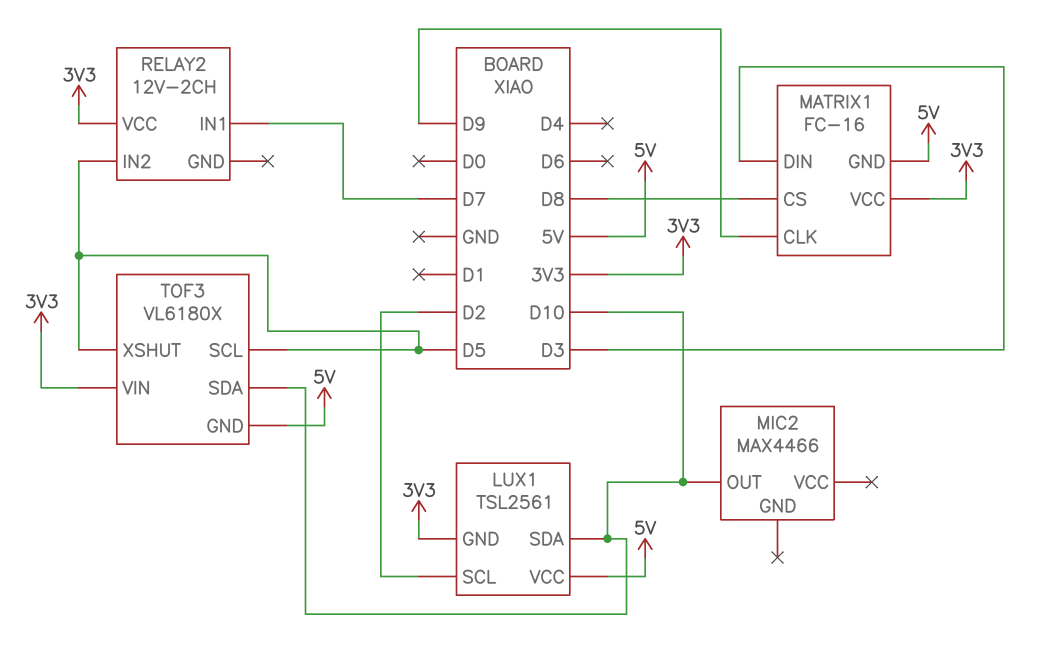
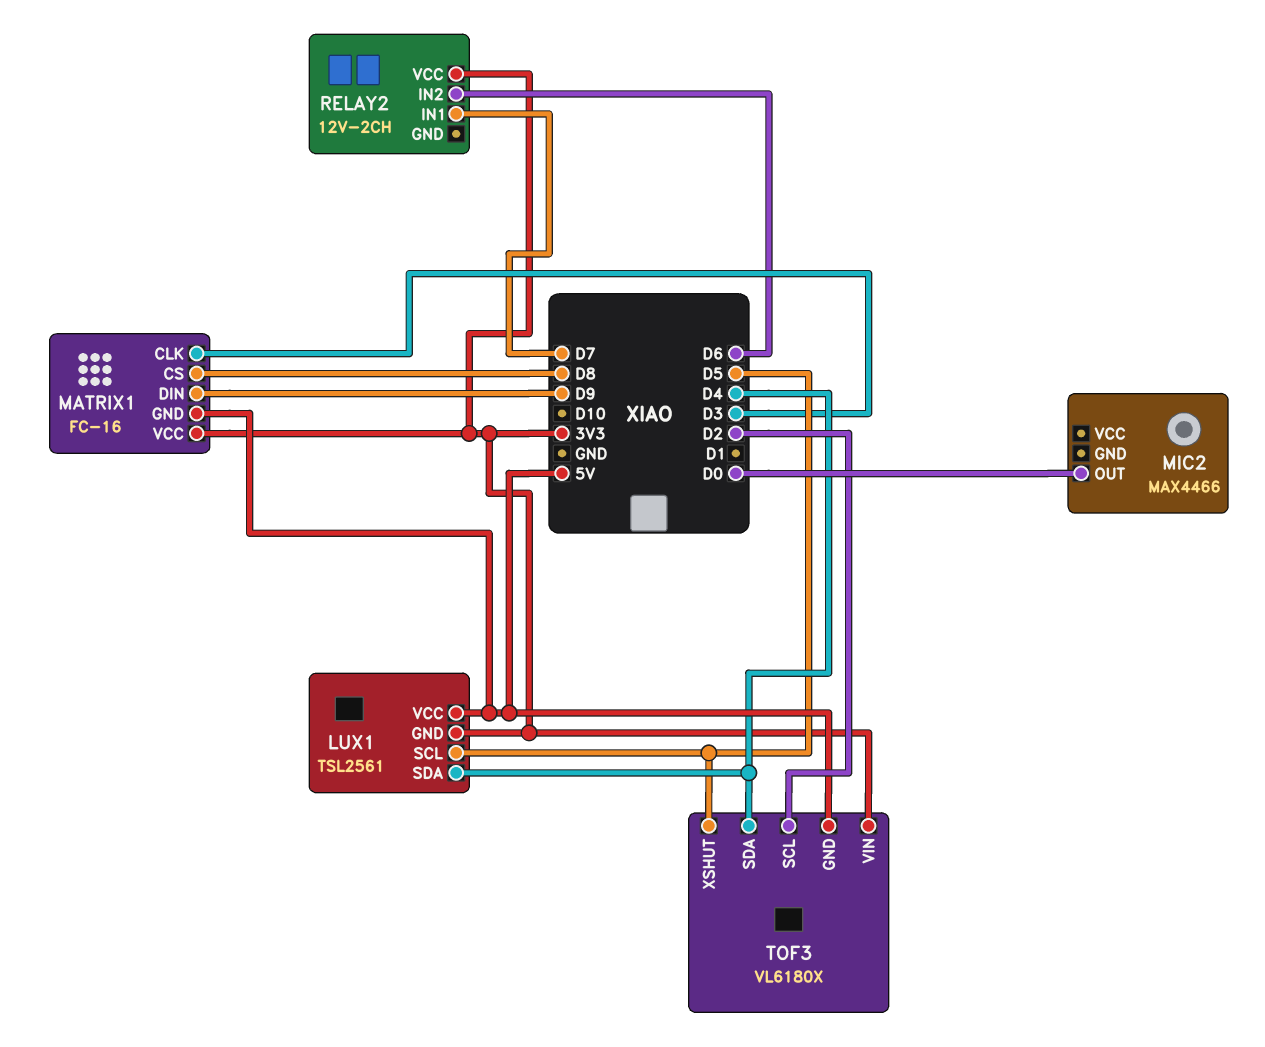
LUX1 pin SCL: D2 -> D5
LUX1 pin SDA: D10 -> D4
MATRIX1 pin CLK: D9 -> D3
MATRIX1 pin DIN: D3 -> D9
MIC2 pin OUT: D10 -> D0
RELAY2 pin IN2: D5 -> D6
TOF3 pin SCL: D5 -> D2
TOF3 pin SDA: D10 -> D4

